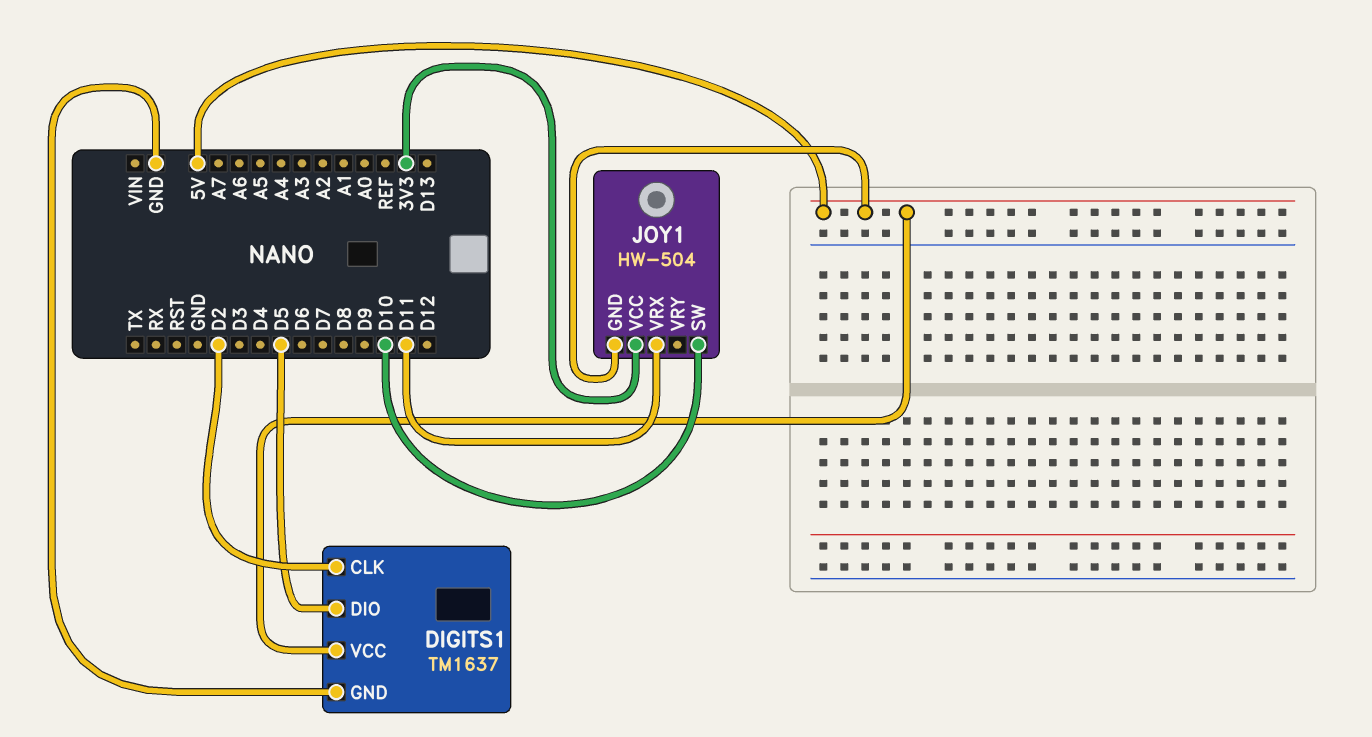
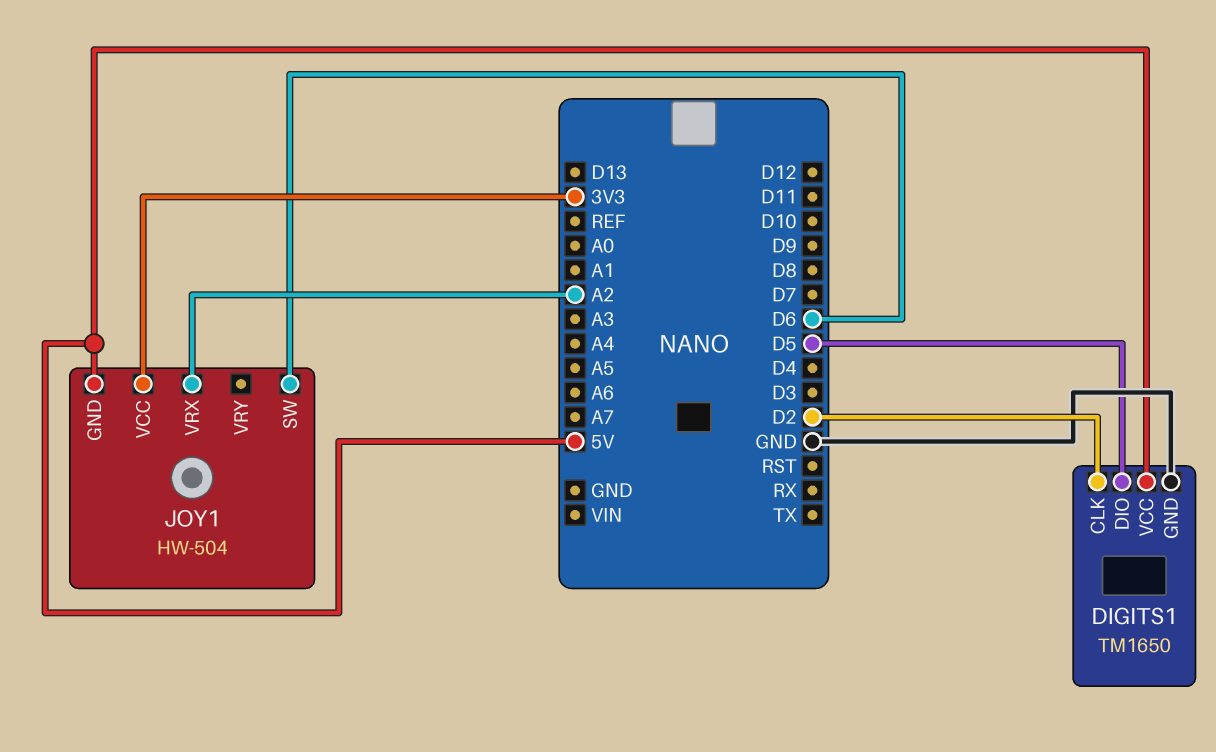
DIGITS1: TM1637 -> TM1650
JOY1 pin SW: D10 -> D6
JOY1 pin VRX: D11 -> A2

